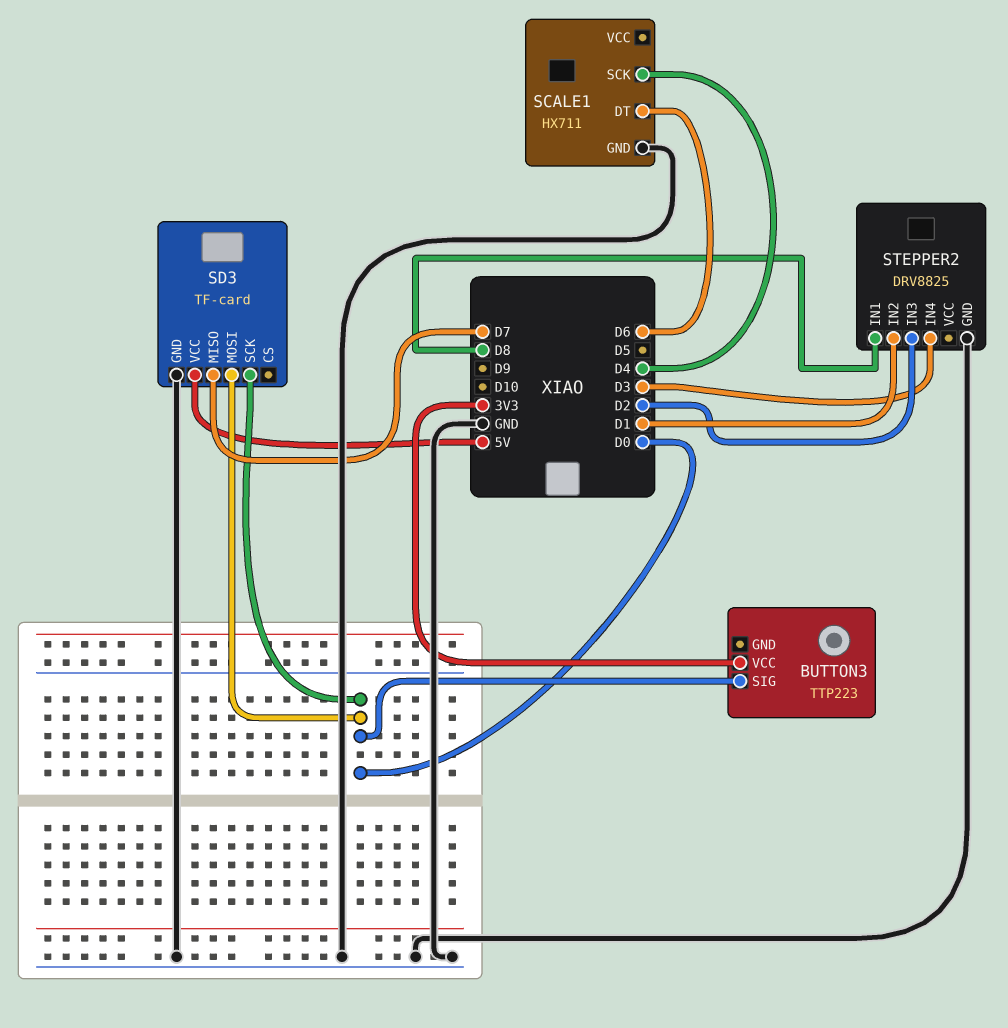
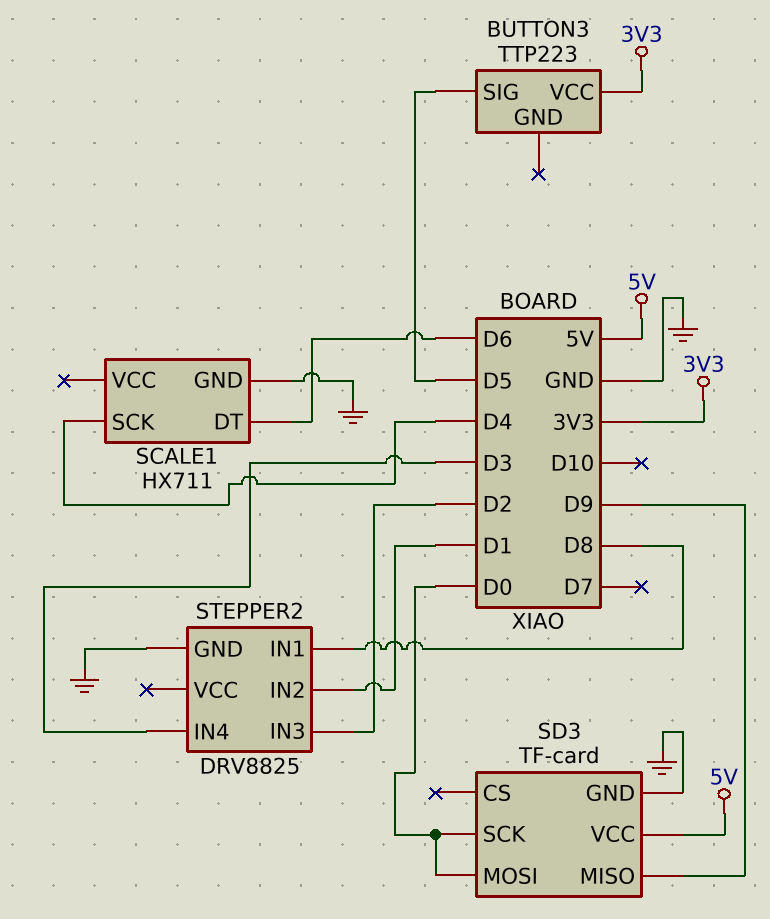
BUTTON3 pin SIG: D0 -> D5
SD3 pin MISO: D7 -> D9

